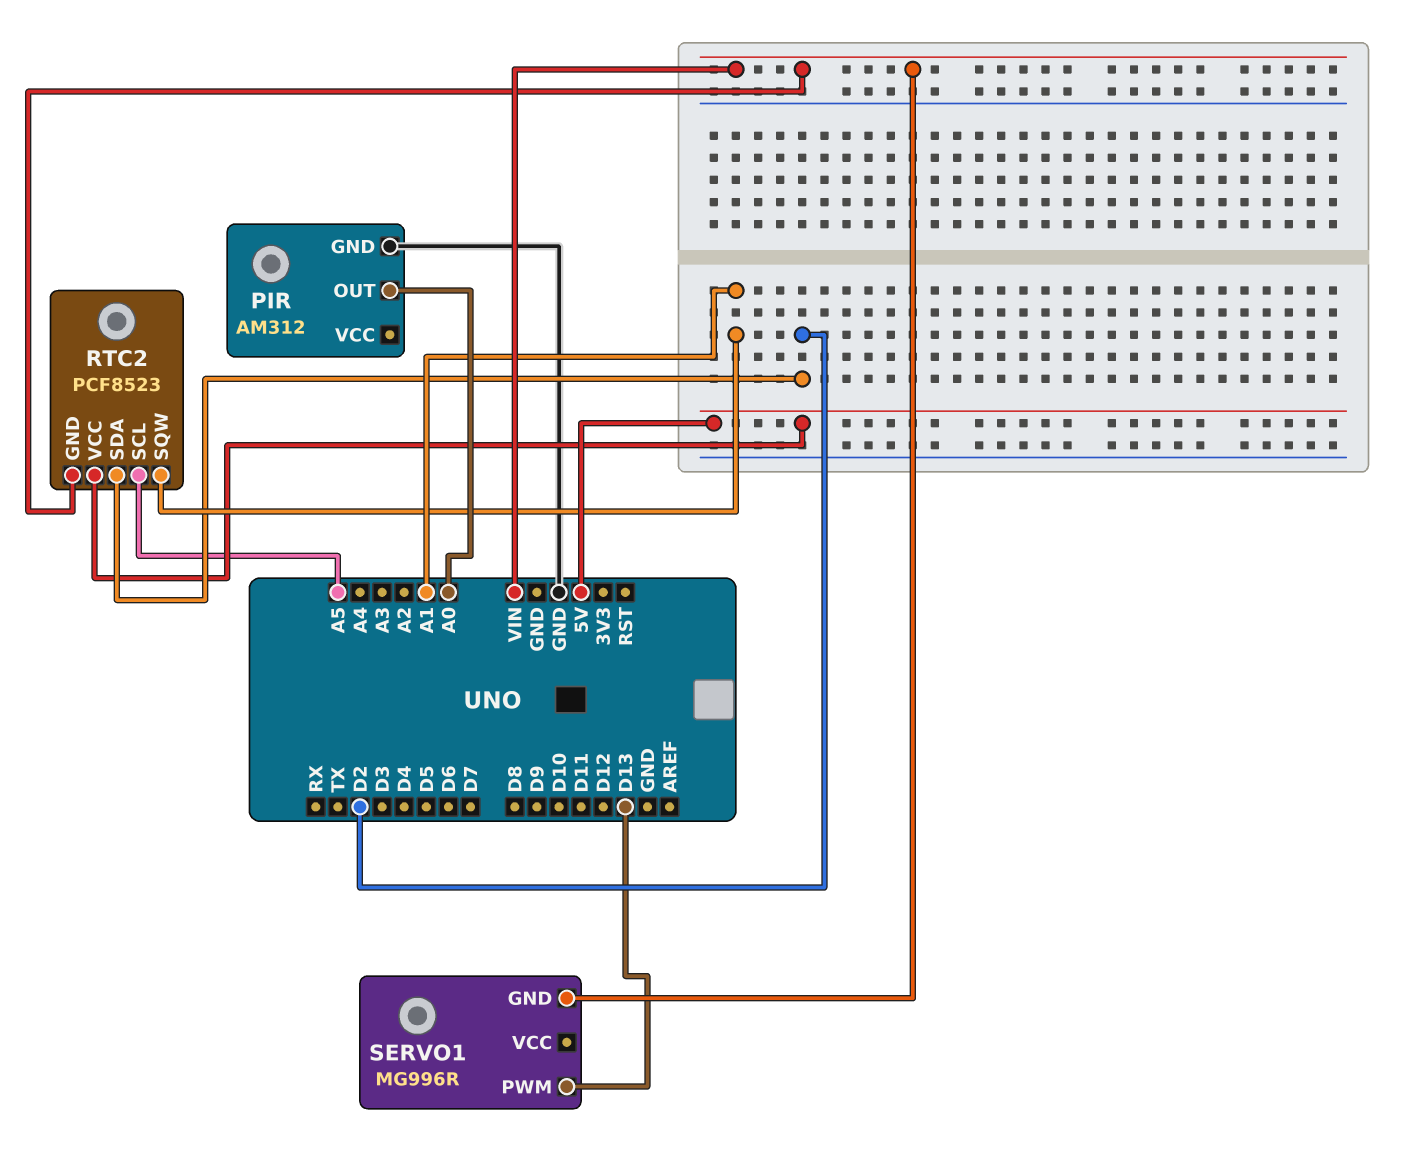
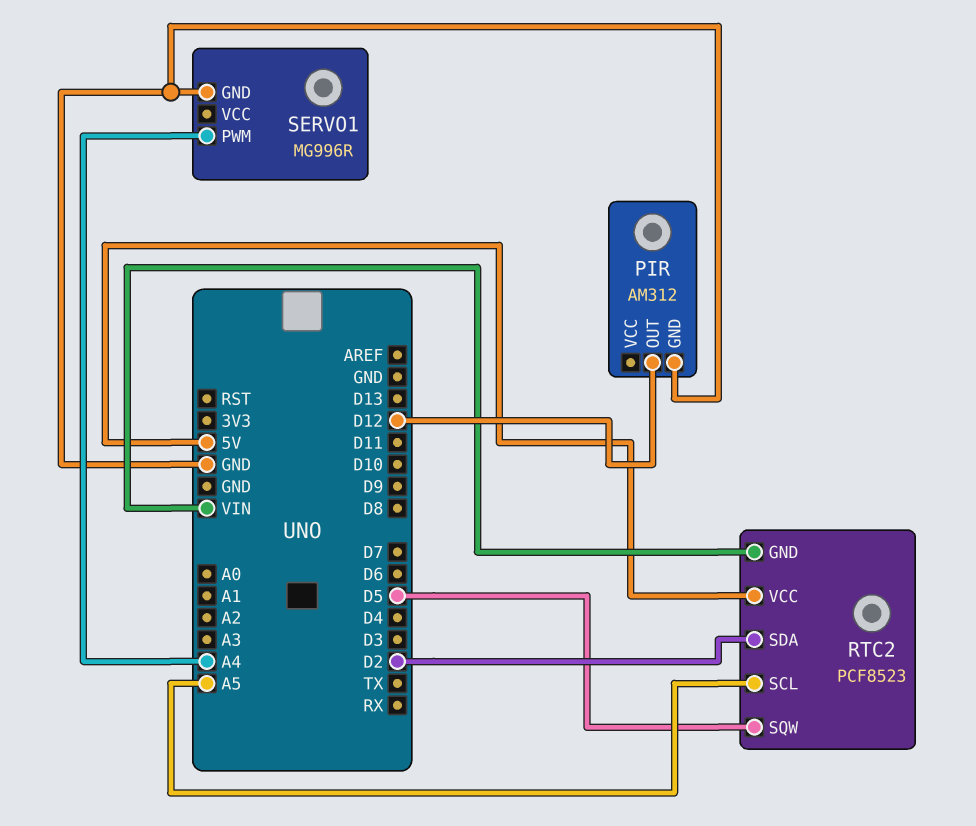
PIR pin OUT: A0 -> D12
RTC2 pin SQW: A1 -> D5
SERVO1 pin GND: VIN -> GND
SERVO1 pin PWM: D13 -> A4

